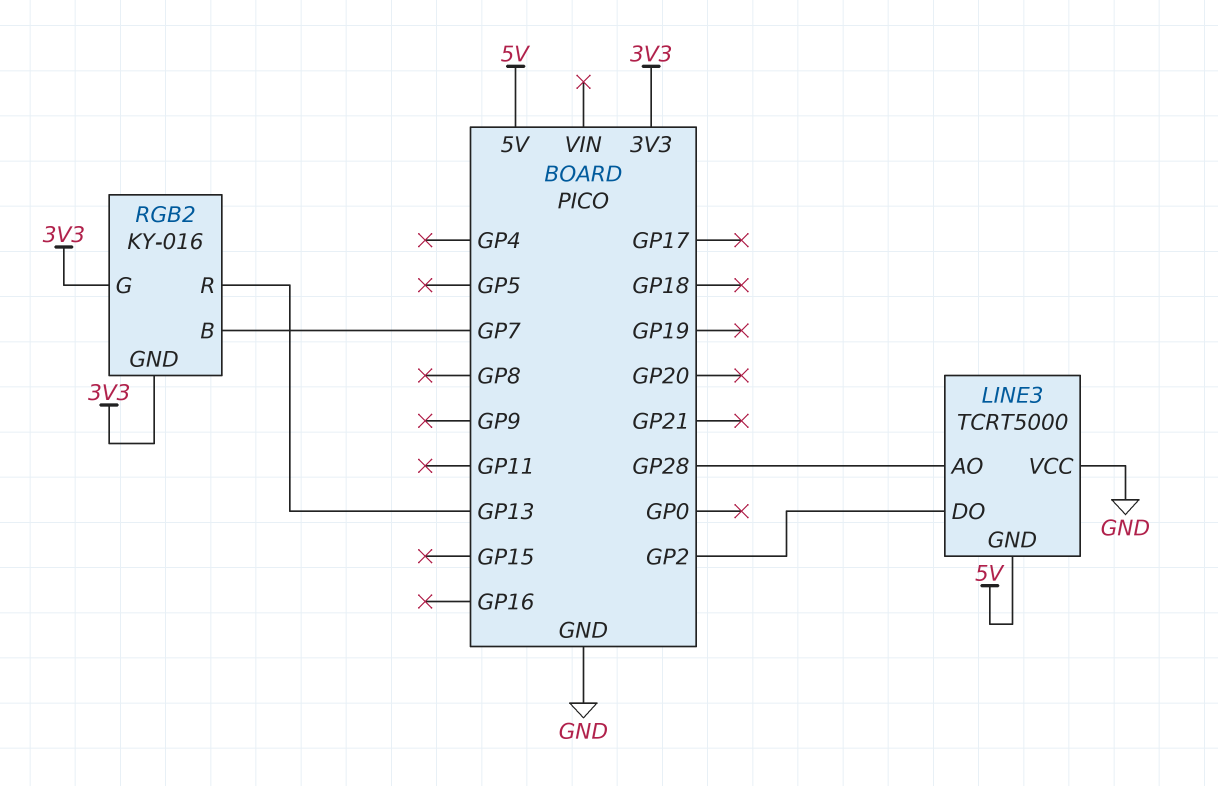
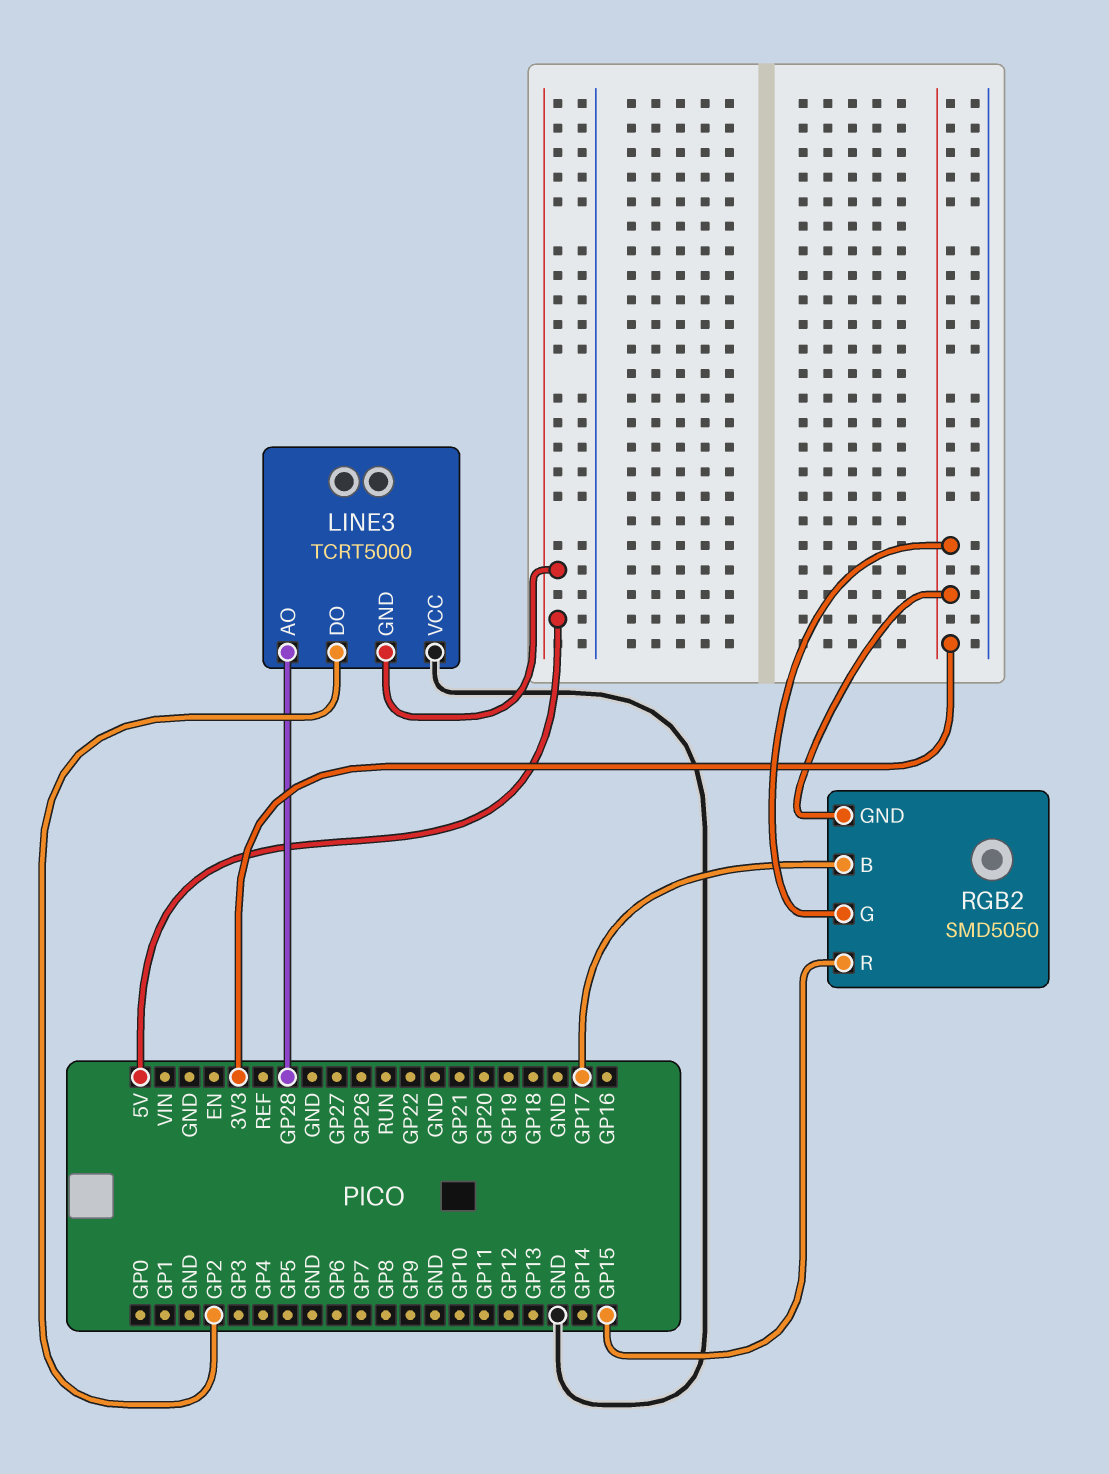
RGB2: KY-016 -> SMD5050
RGB2 pin B: GP7 -> GP17
RGB2 pin R: GP13 -> GP15

